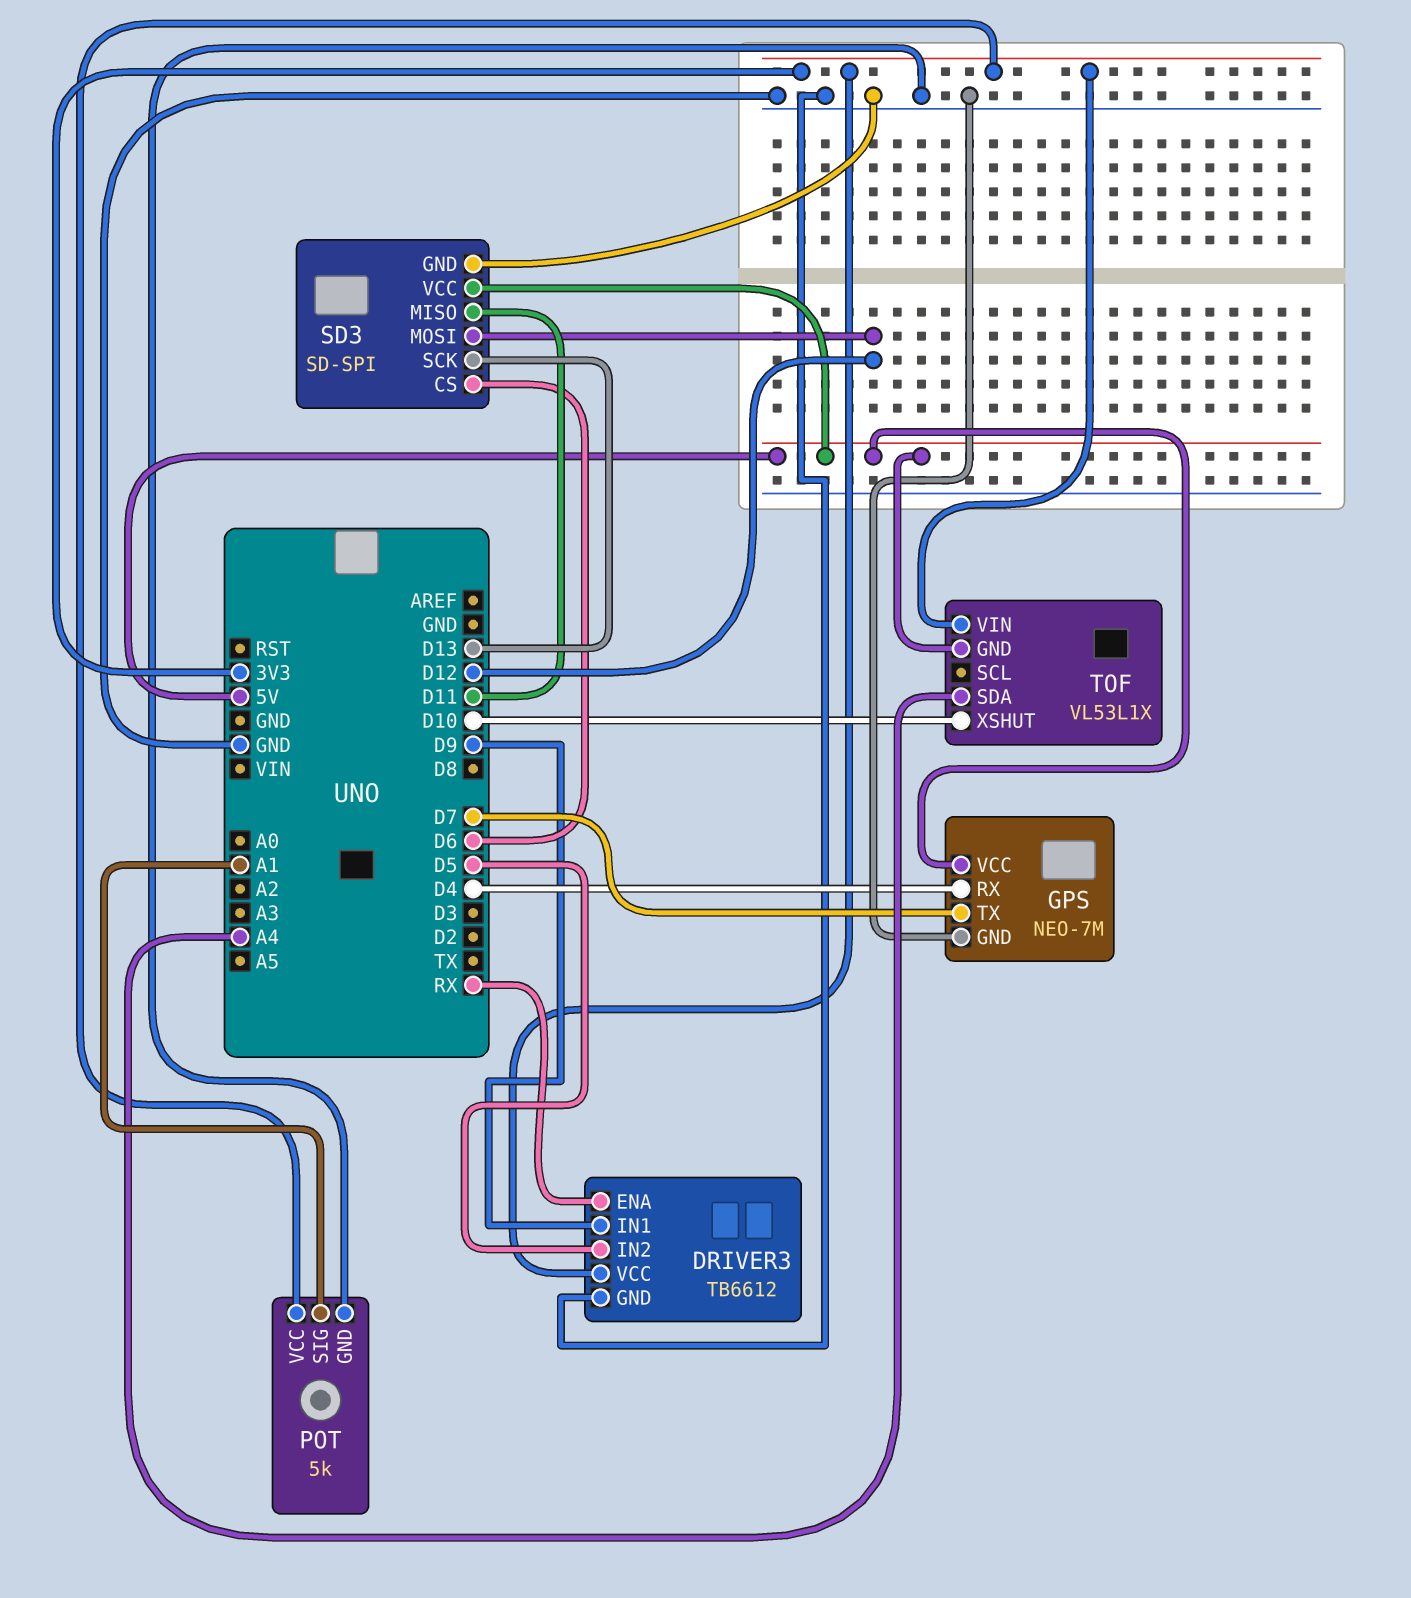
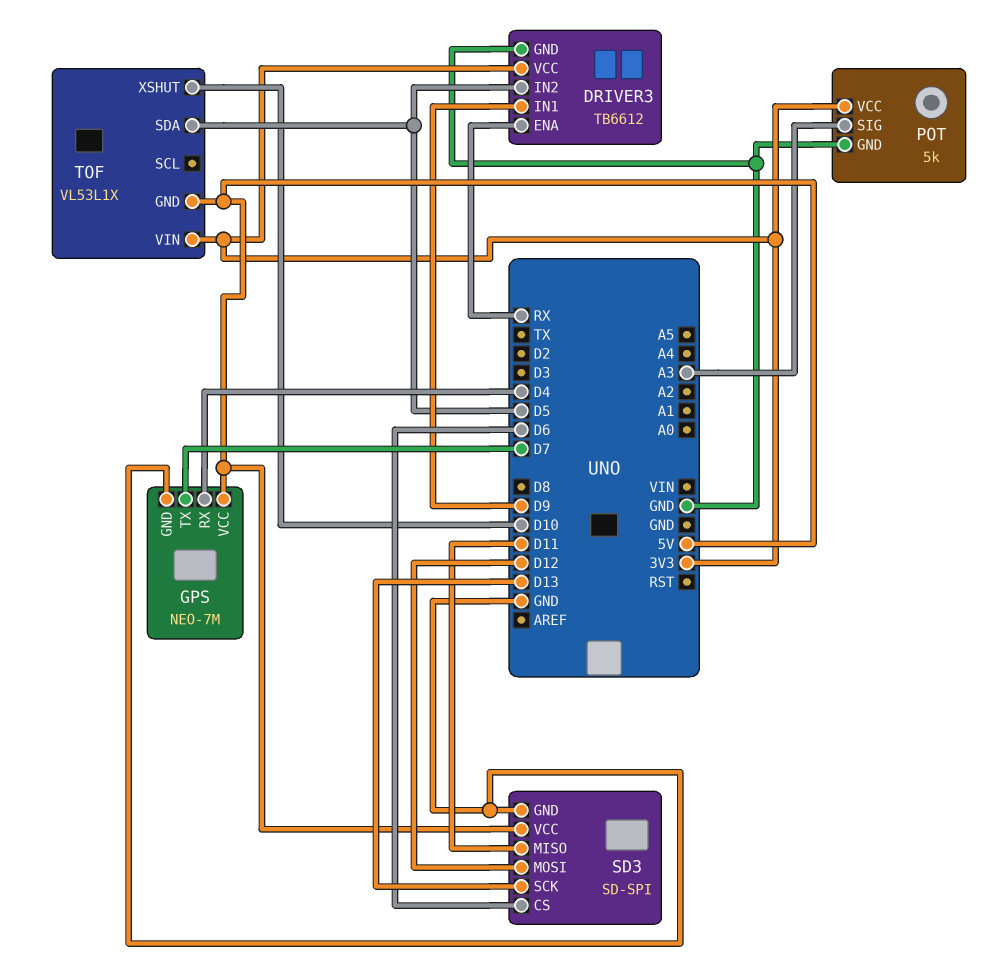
POT pin SIG: A1 -> A3
TOF pin SDA: A4 -> D5

